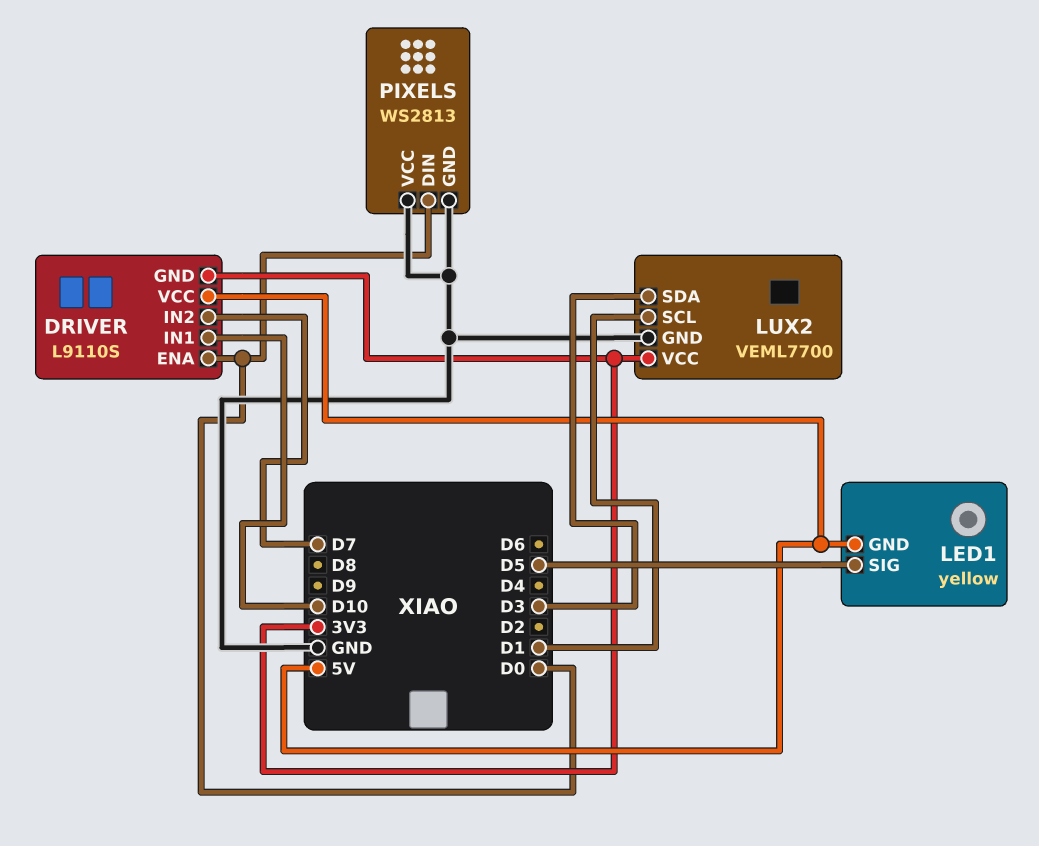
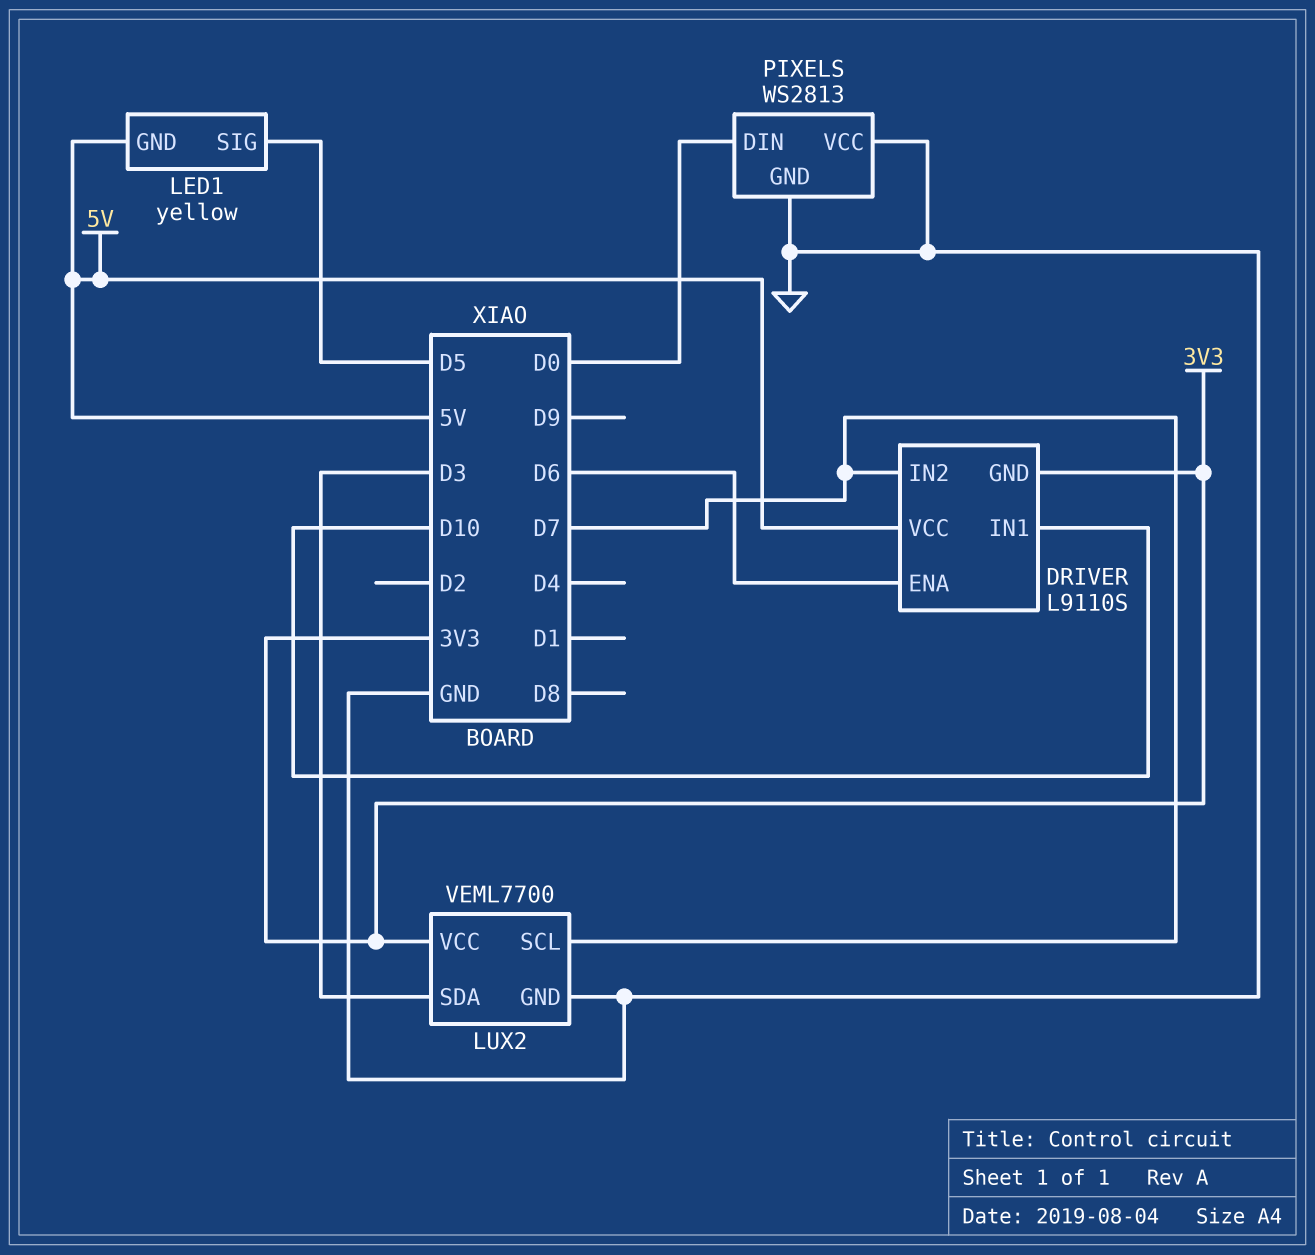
DRIVER pin ENA: D0 -> D6
LUX2 pin SCL: D1 -> D7

